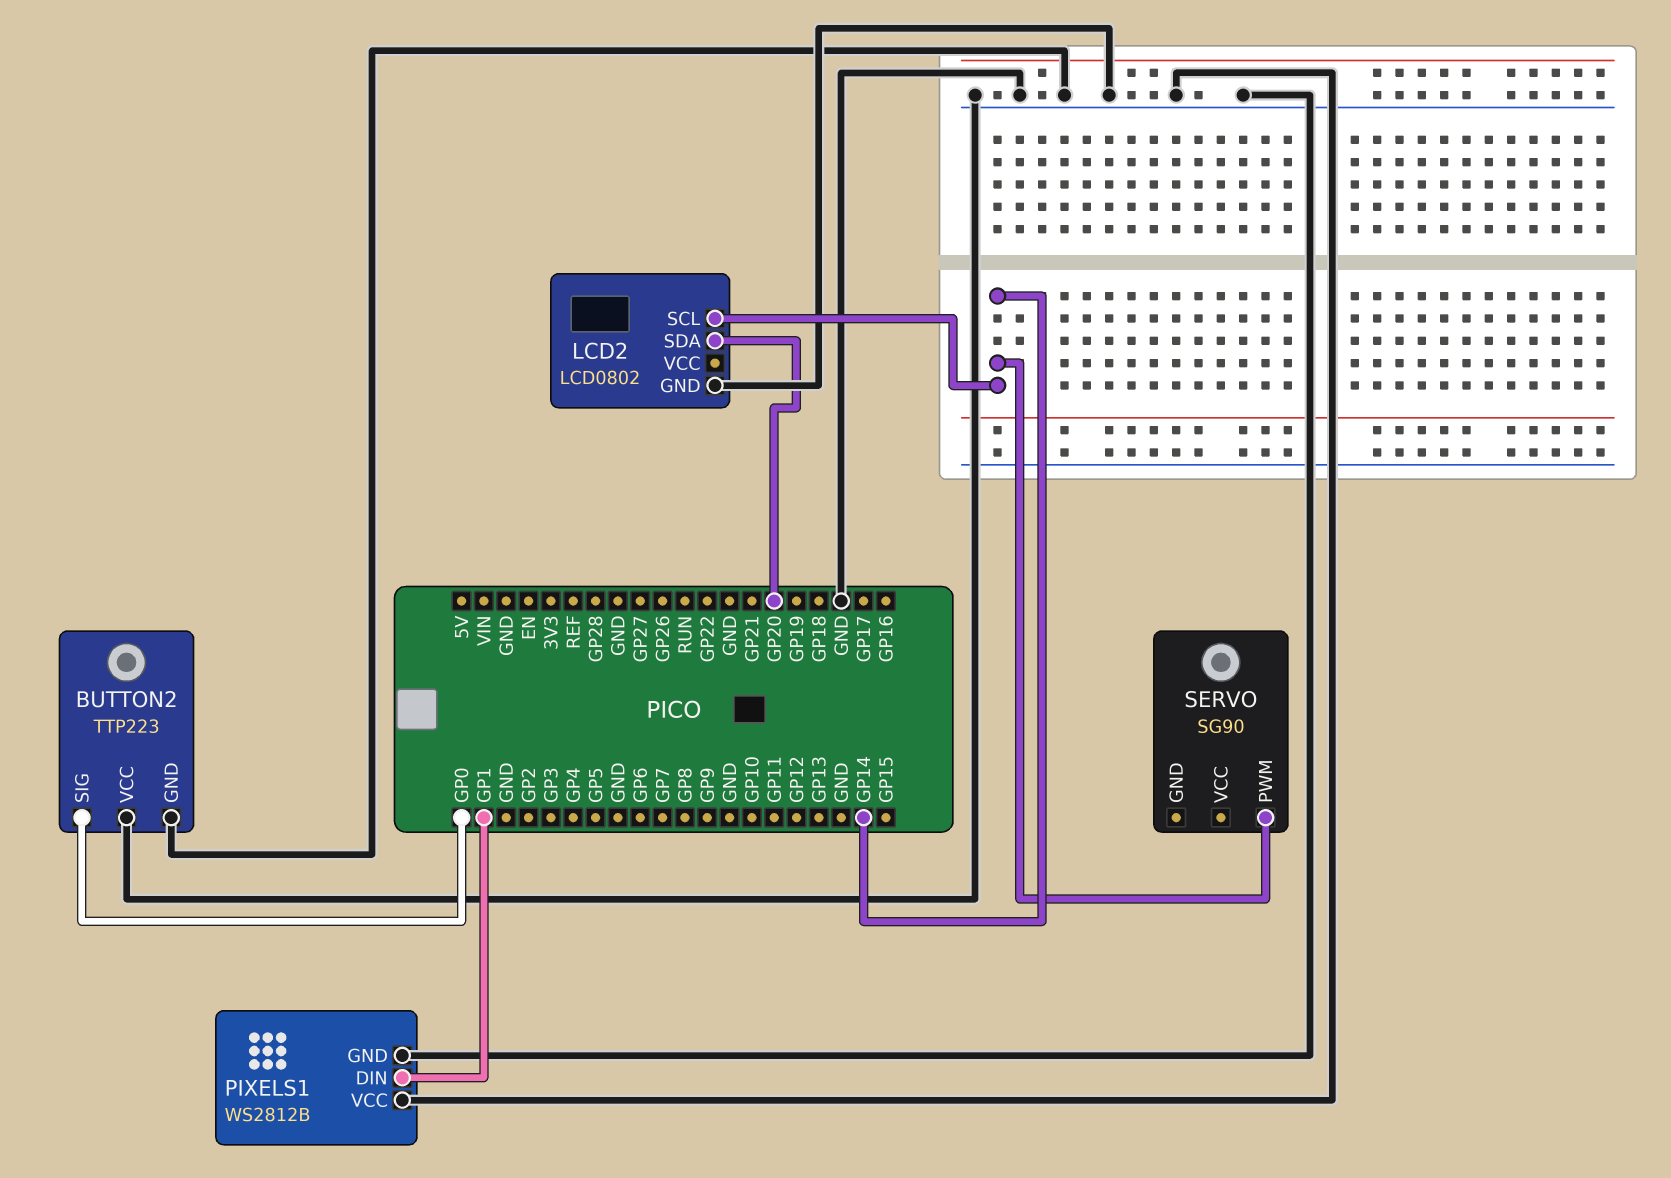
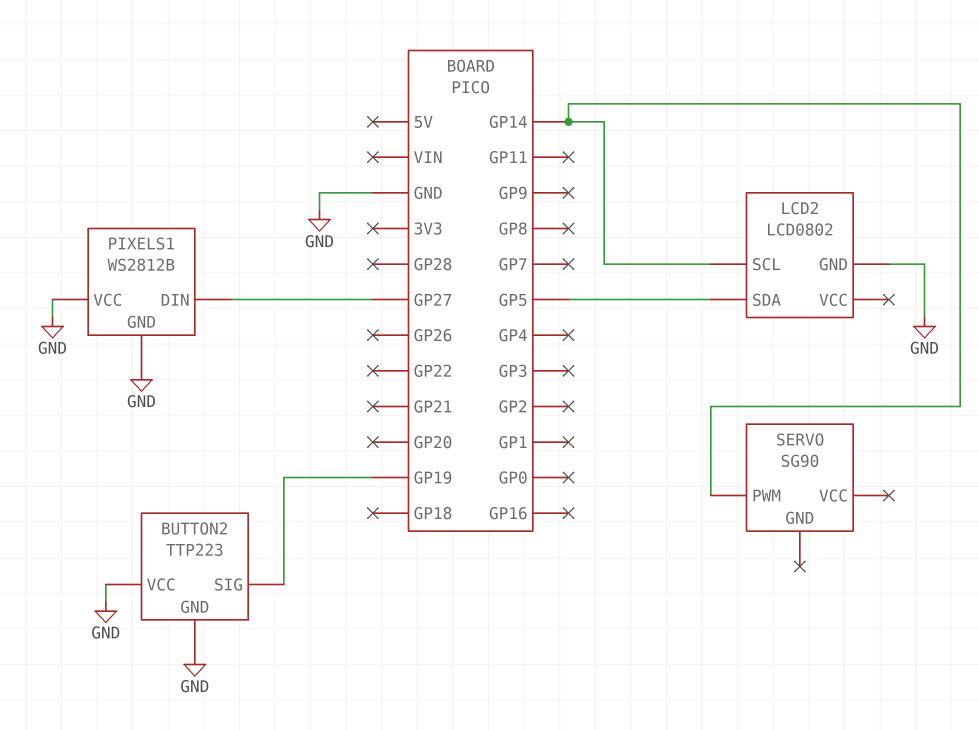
BUTTON2 pin SIG: GP0 -> GP19
LCD2 pin SDA: GP20 -> GP5
PIXELS1 pin DIN: GP1 -> GP27

